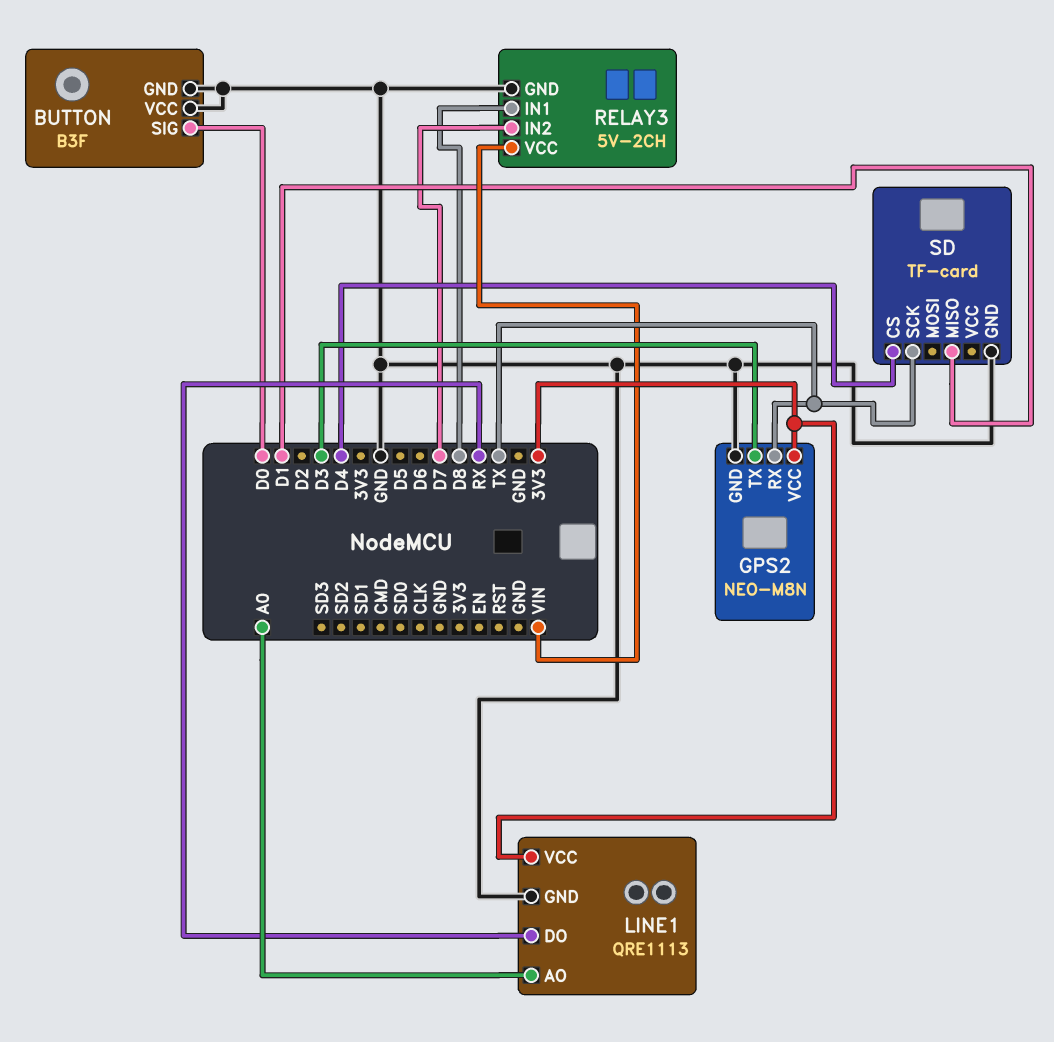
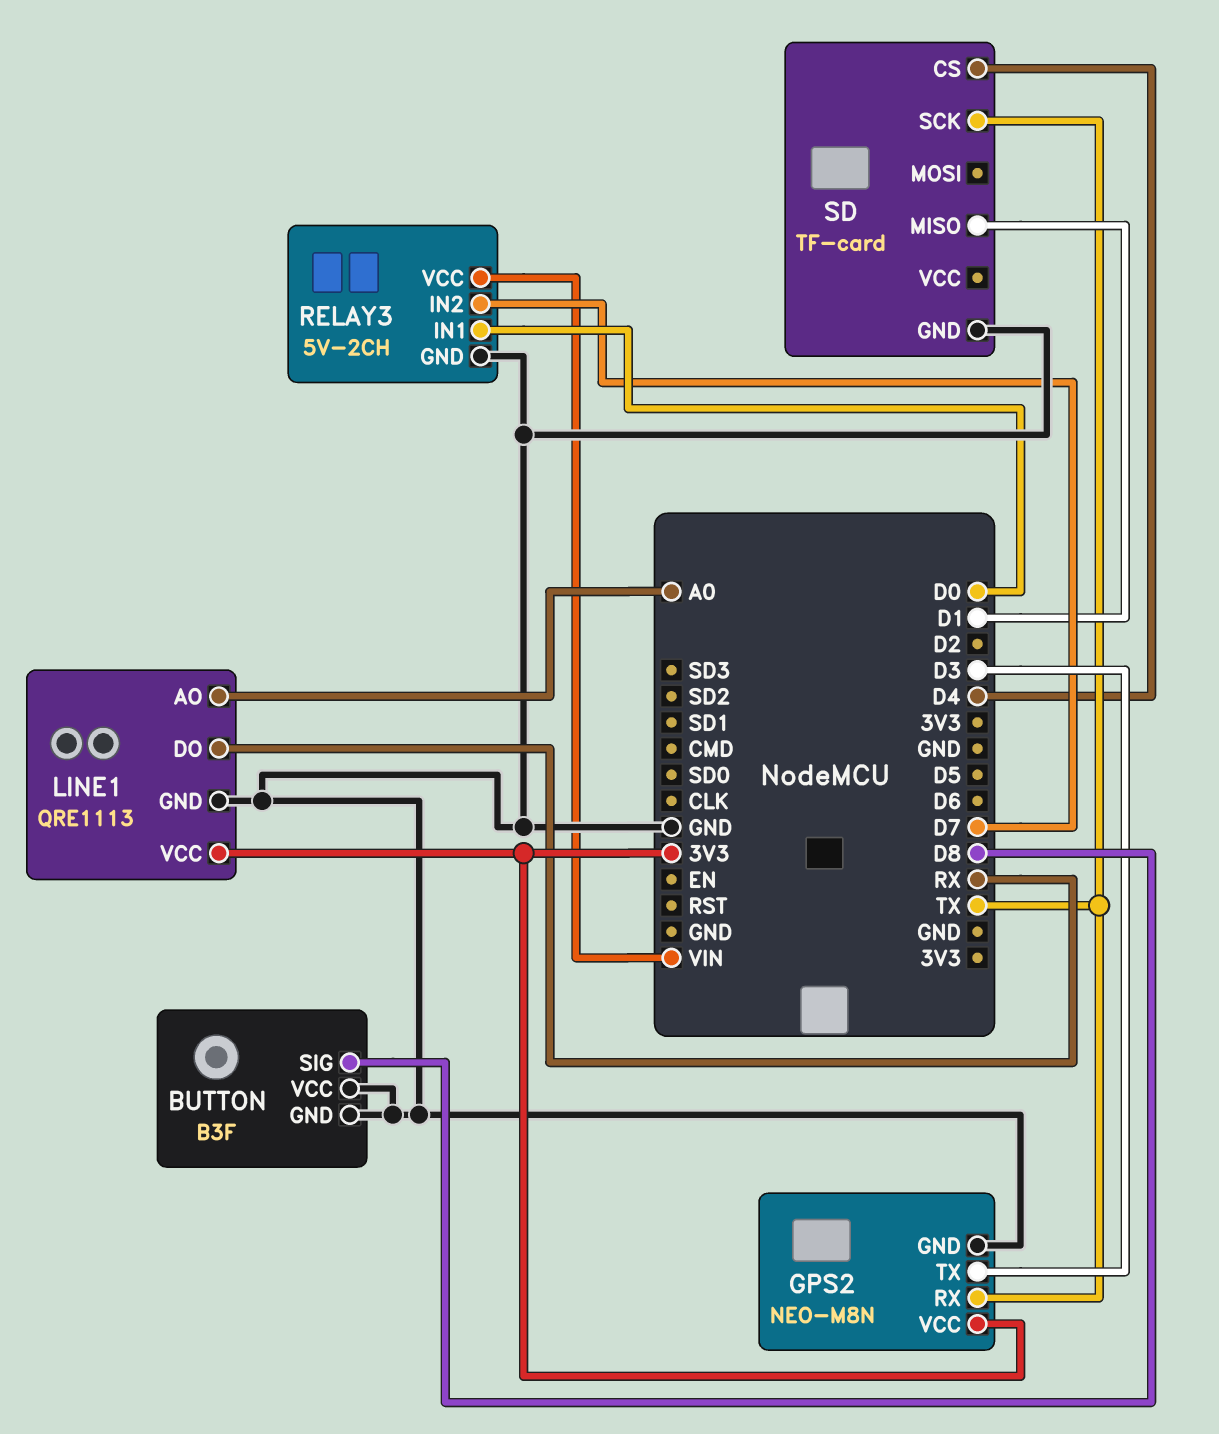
BUTTON pin SIG: D0 -> D8
RELAY3 pin IN1: D8 -> D0

